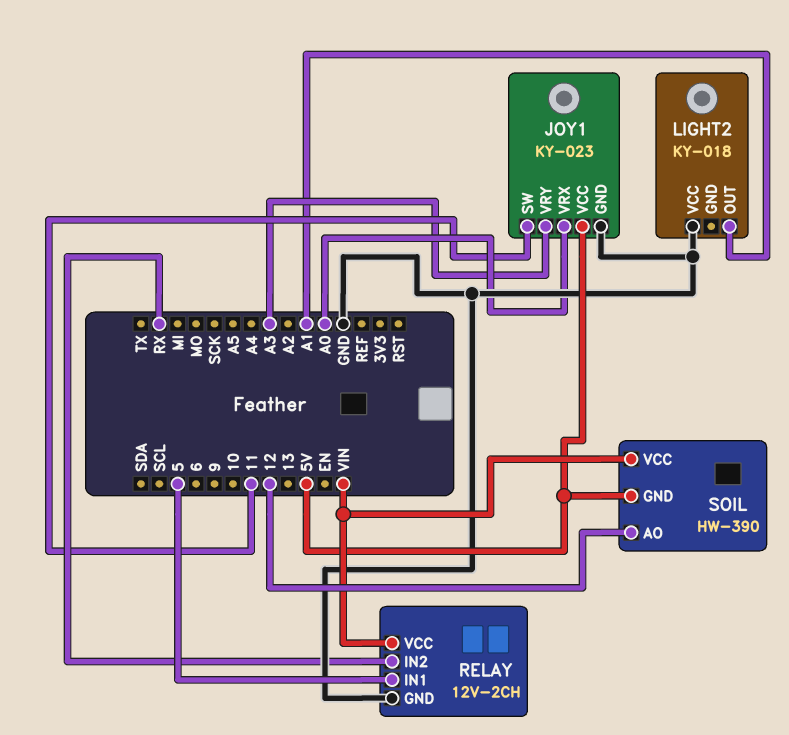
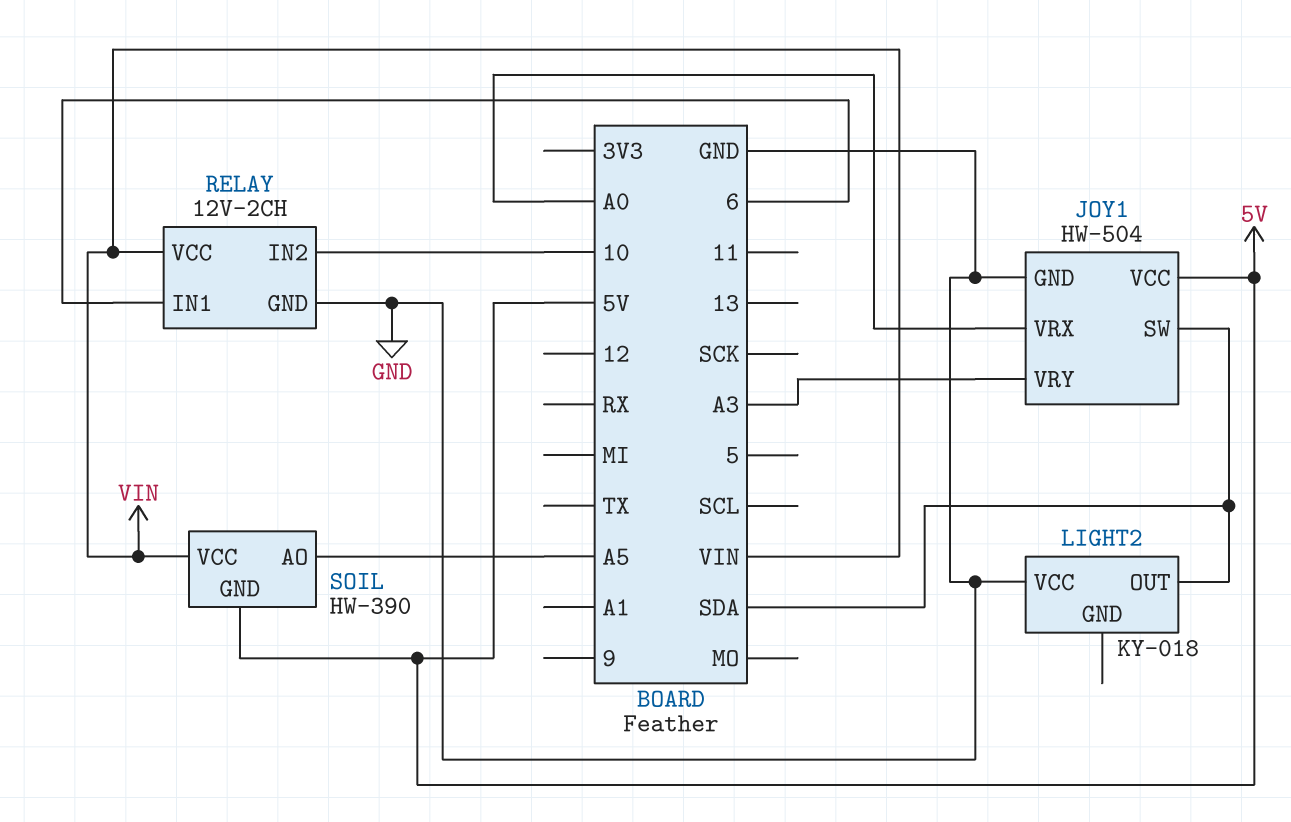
JOY1: KY-023 -> HW-504
JOY1 pin SW: 11 -> SDA
LIGHT2 pin OUT: A1 -> SDA
RELAY pin IN1: 5 -> 6
RELAY pin IN2: RX -> 10
SOIL pin AO: 12 -> A5

